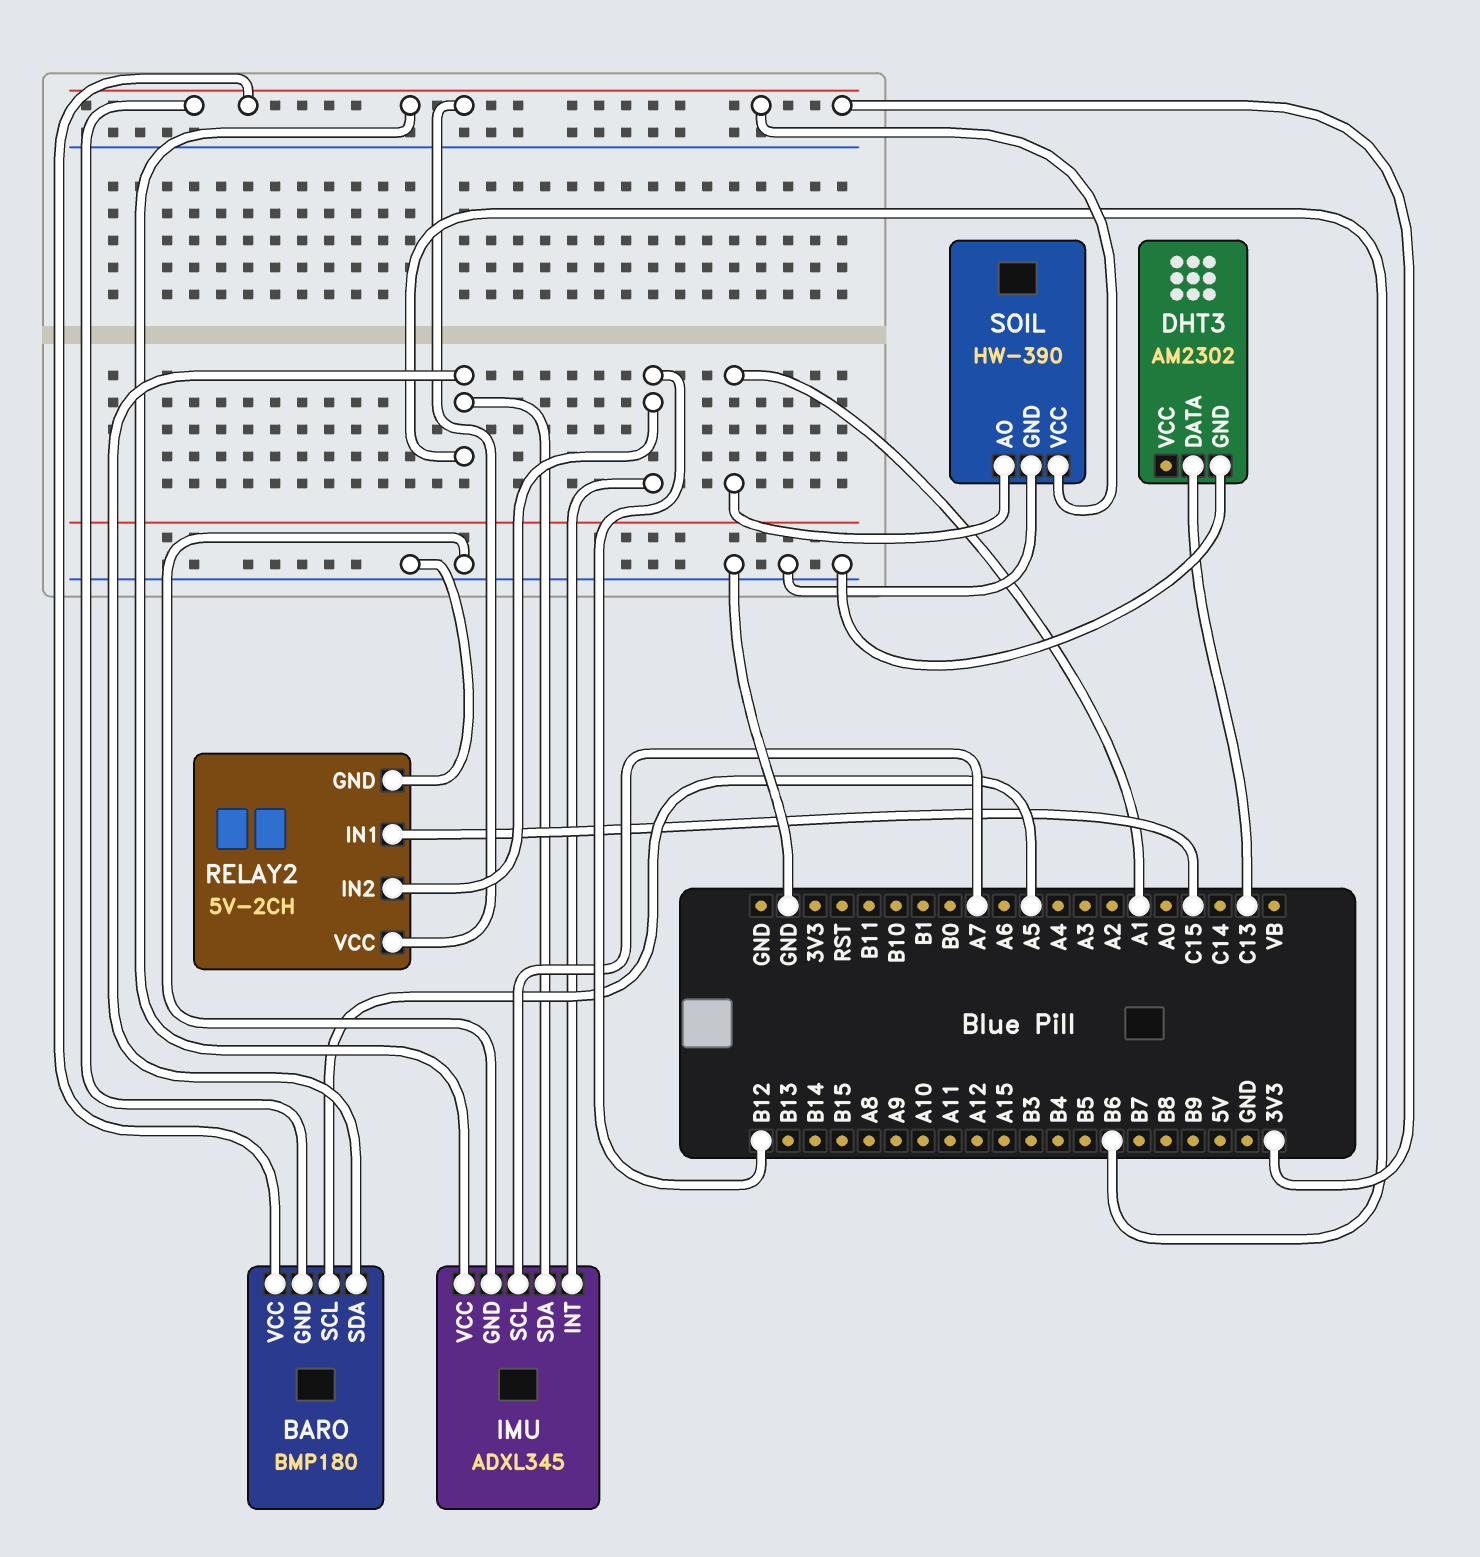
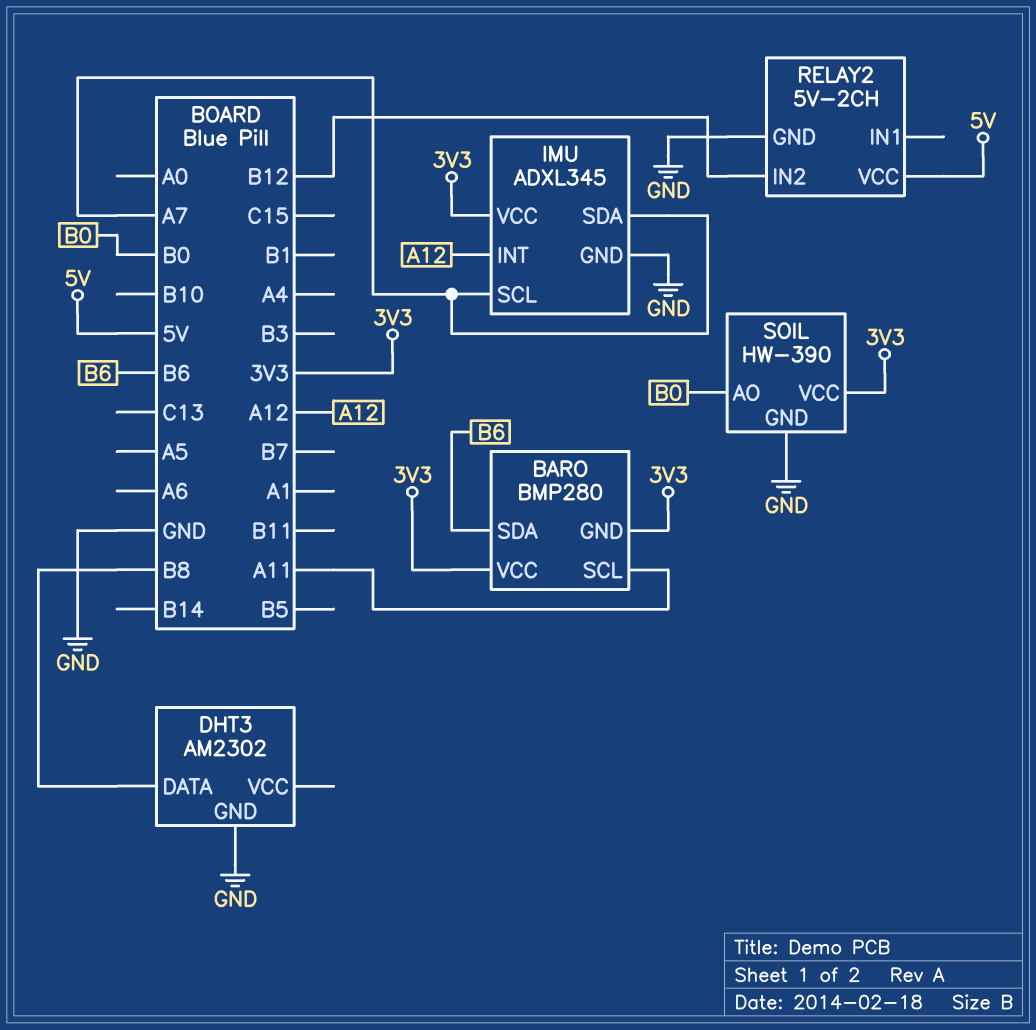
BARO: BMP180 -> BMP280
BARO pin SCL: A5 -> A11
DHT3 pin DATA: C13 -> B8
IMU pin INT: B12 -> A12
IMU pin SDA: B6 -> A7
RELAY2 pin IN1: C15 -> none
RELAY2 pin VCC: 3V3 -> 5V
SOIL pin AO: A1 -> B0

